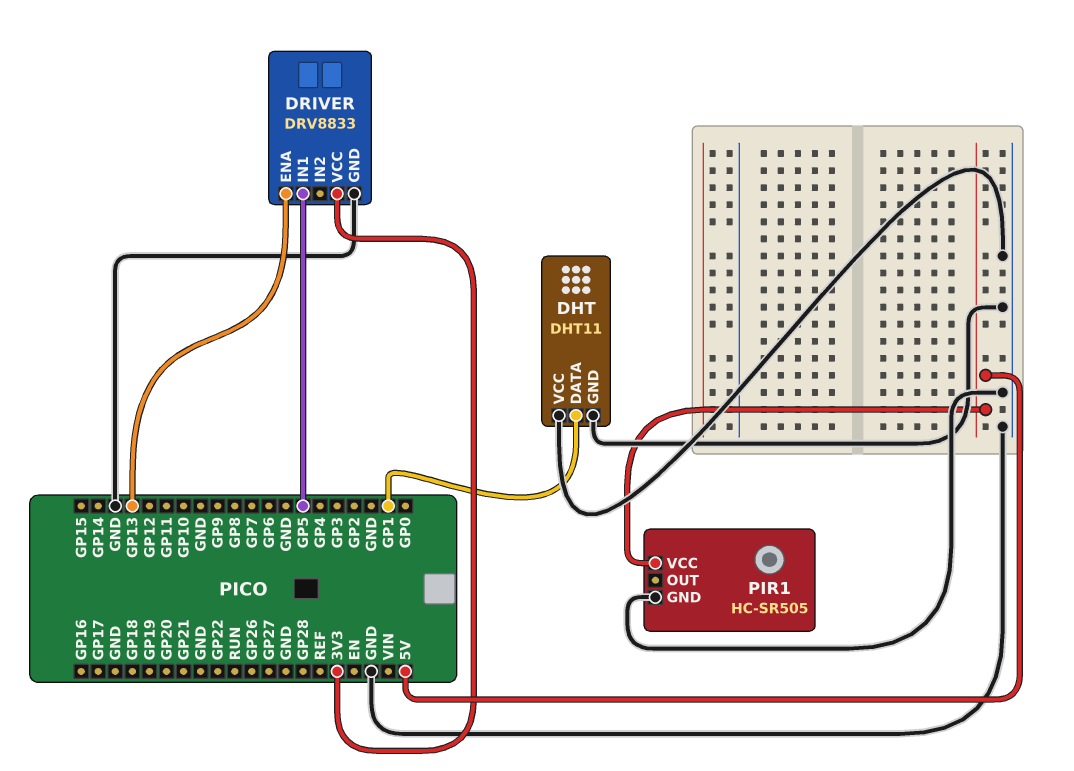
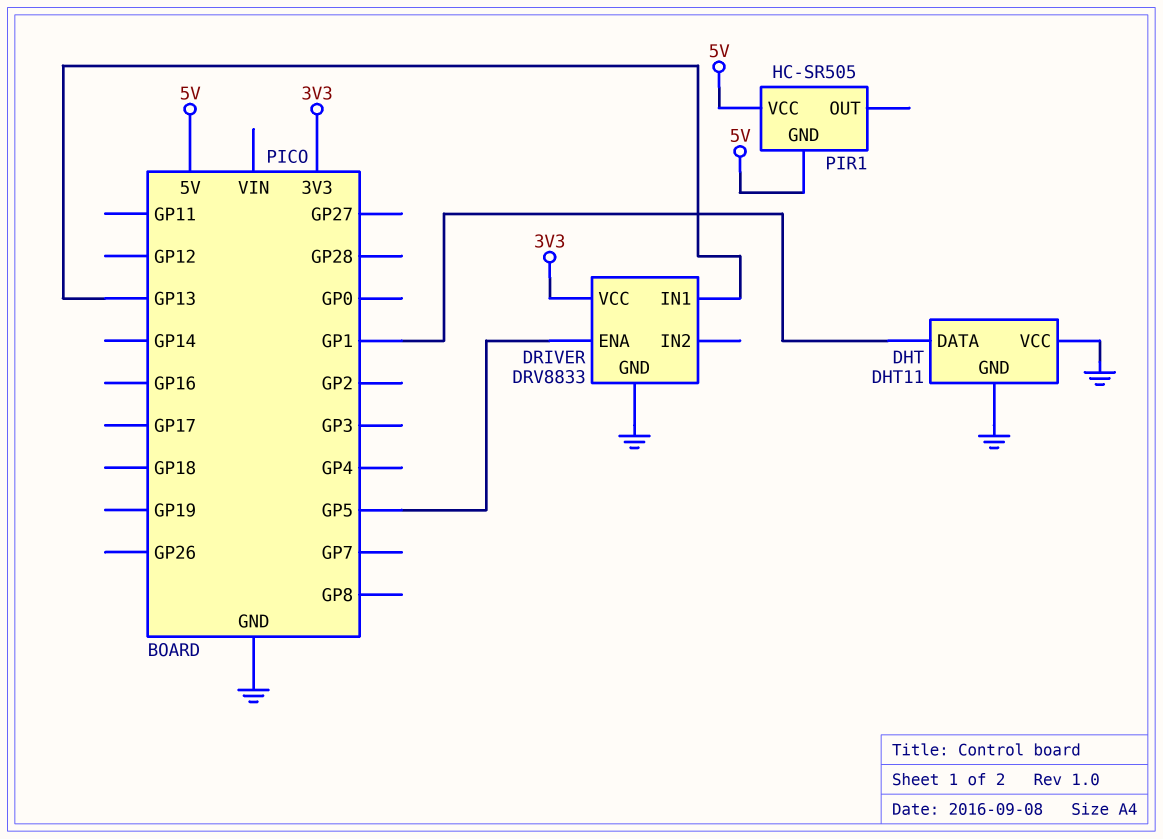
DRIVER pin ENA: GP13 -> GP5
DRIVER pin IN1: GP5 -> GP13
PIR1 pin GND: GND -> 5V

